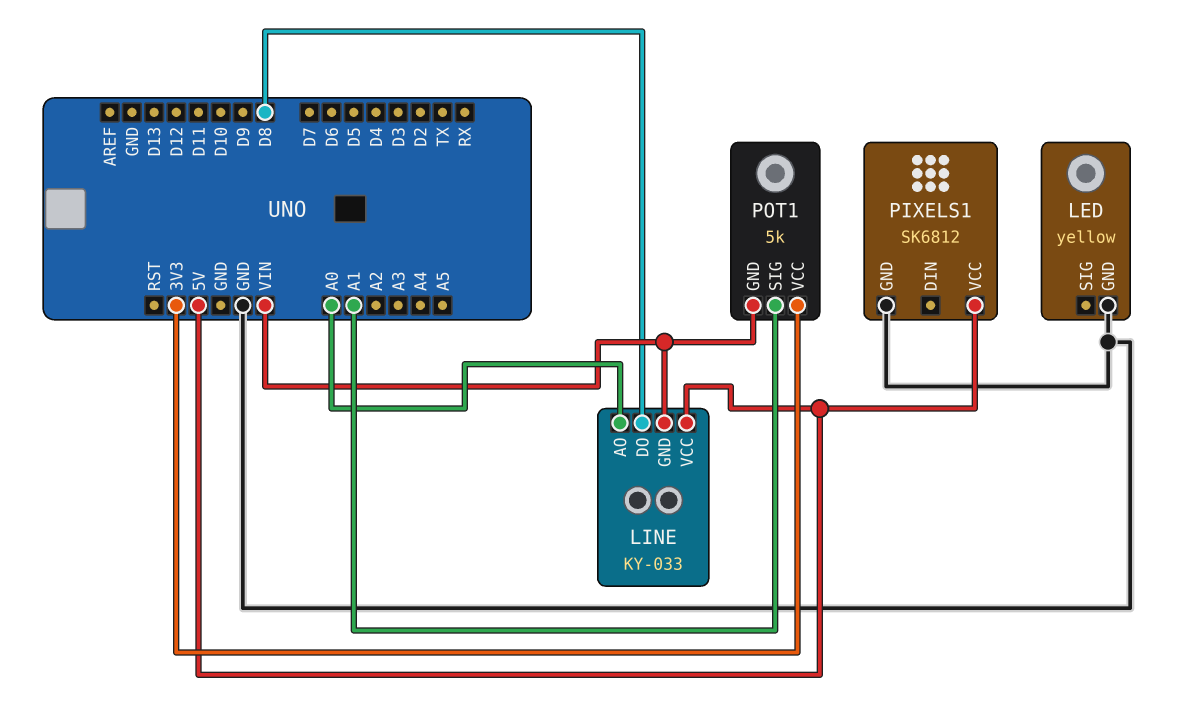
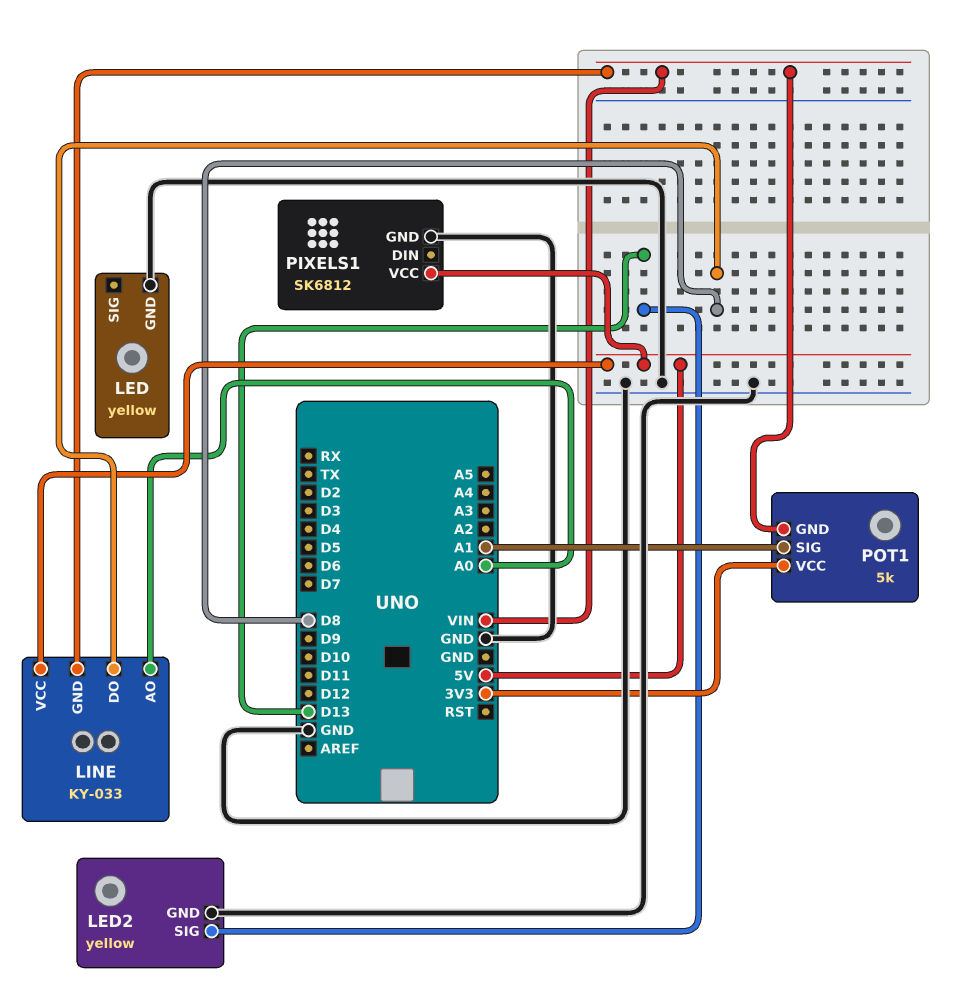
LED2: none -> yellow
LED2 pin GND: none -> GND
LED2 pin SIG: none -> D13

